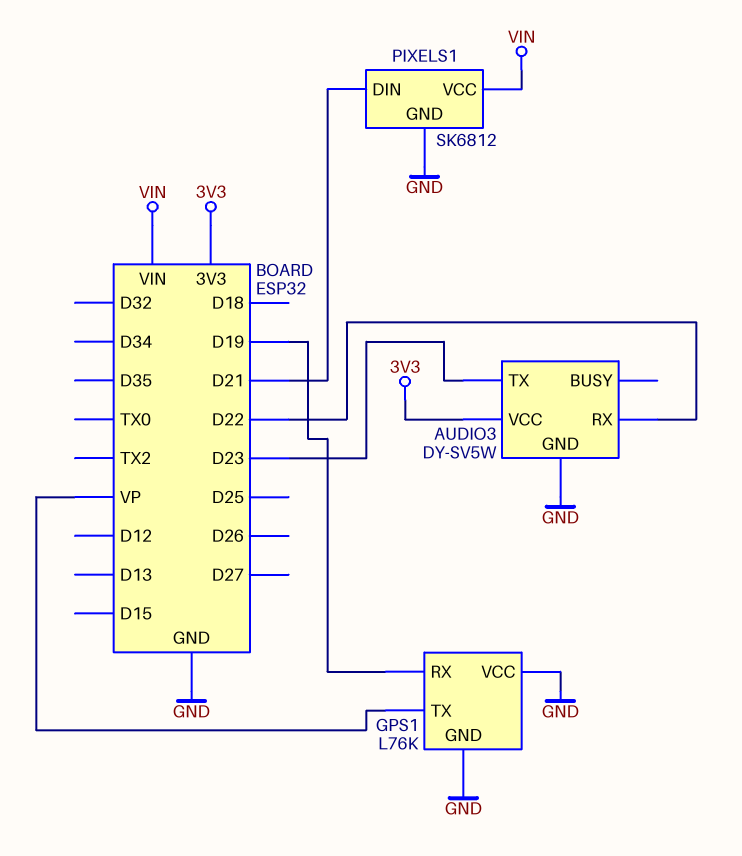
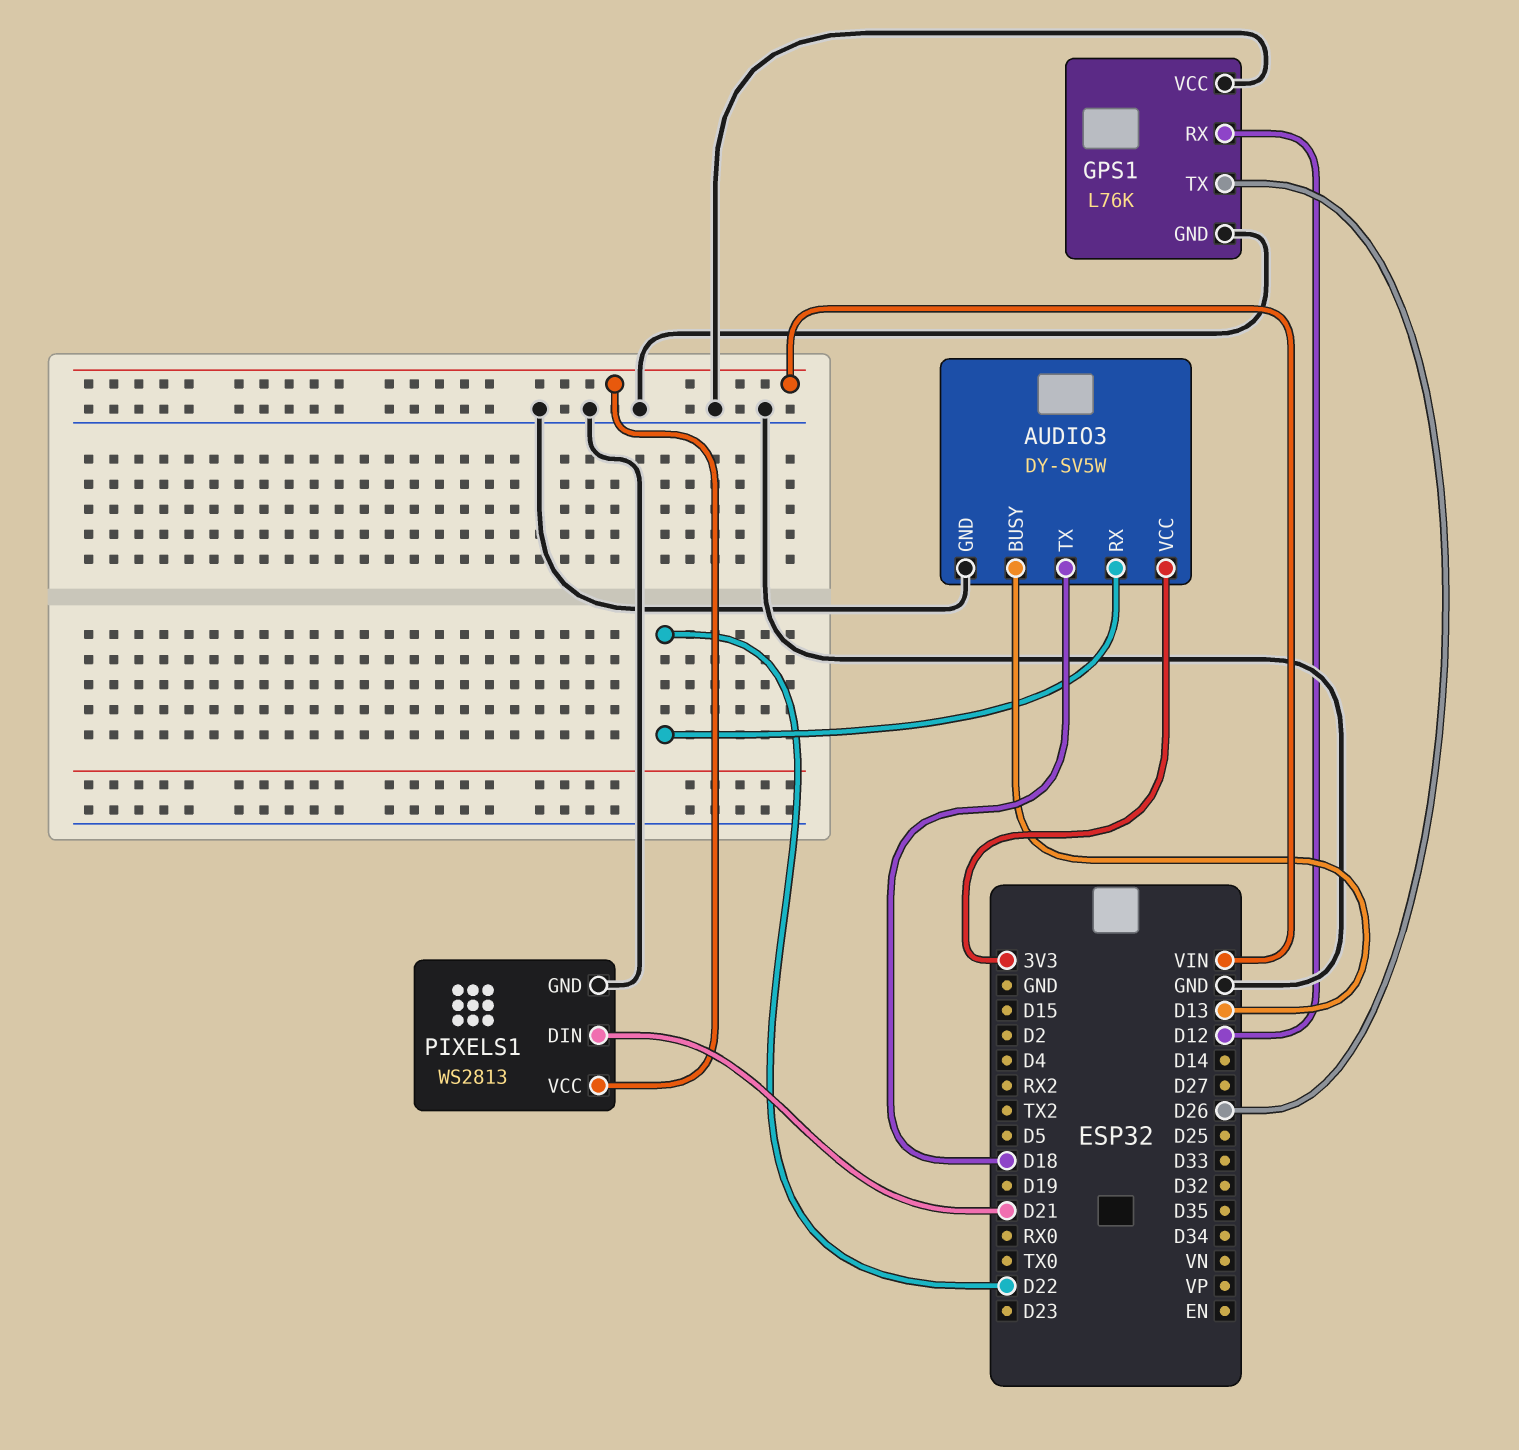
AUDIO3 pin BUSY: none -> D13
AUDIO3 pin TX: D23 -> D18
GPS1 pin RX: D19 -> D12
GPS1 pin TX: VP -> D26
PIXELS1: SK6812 -> WS2813

